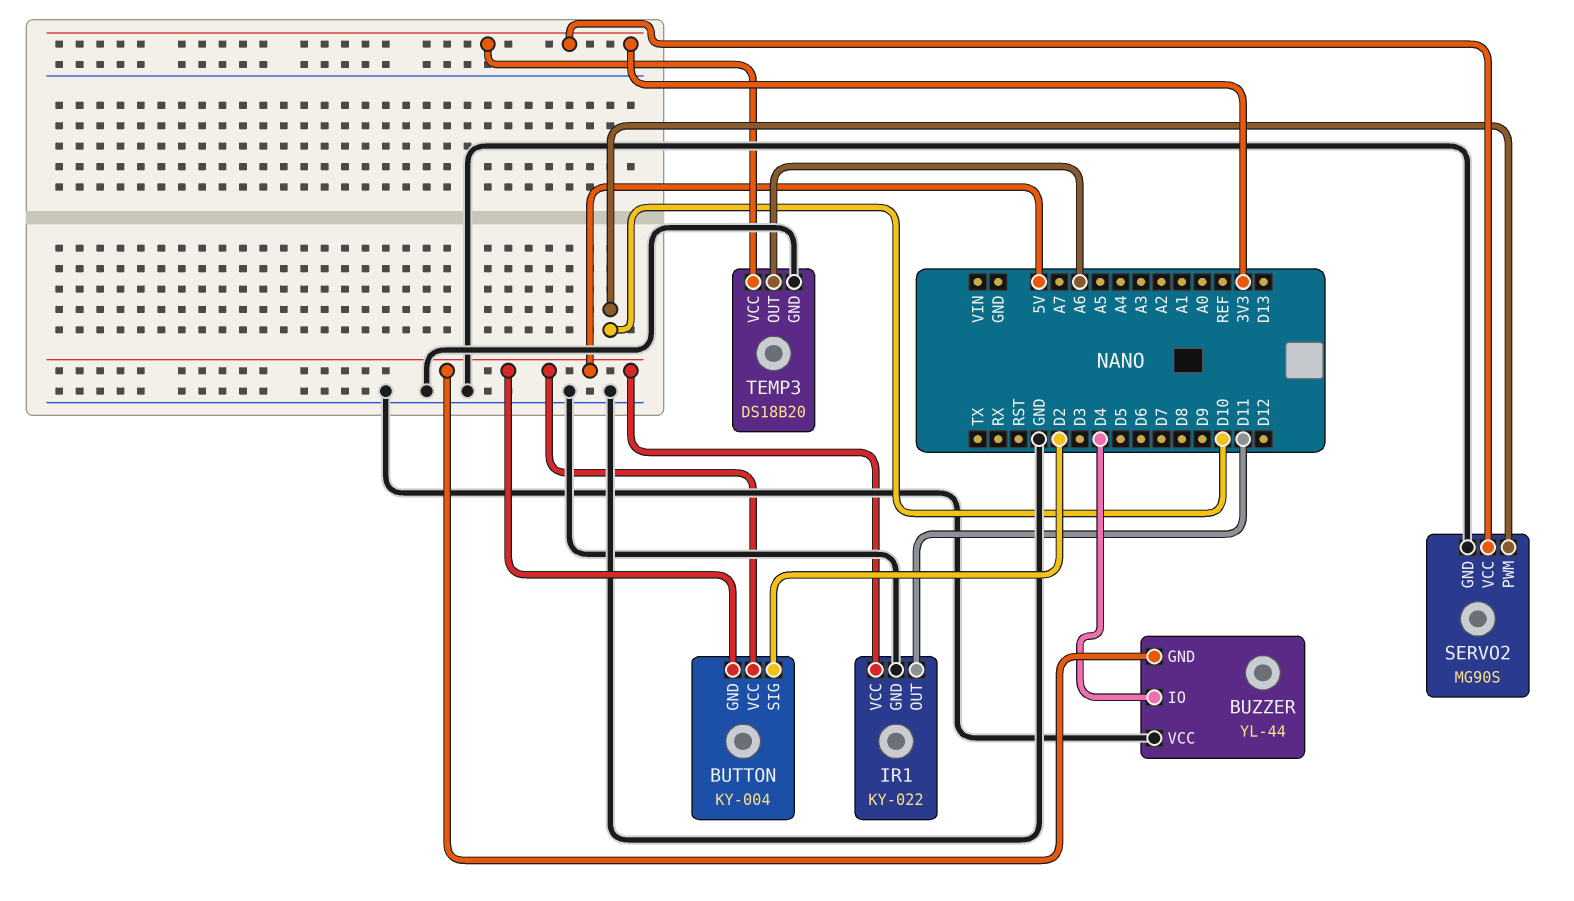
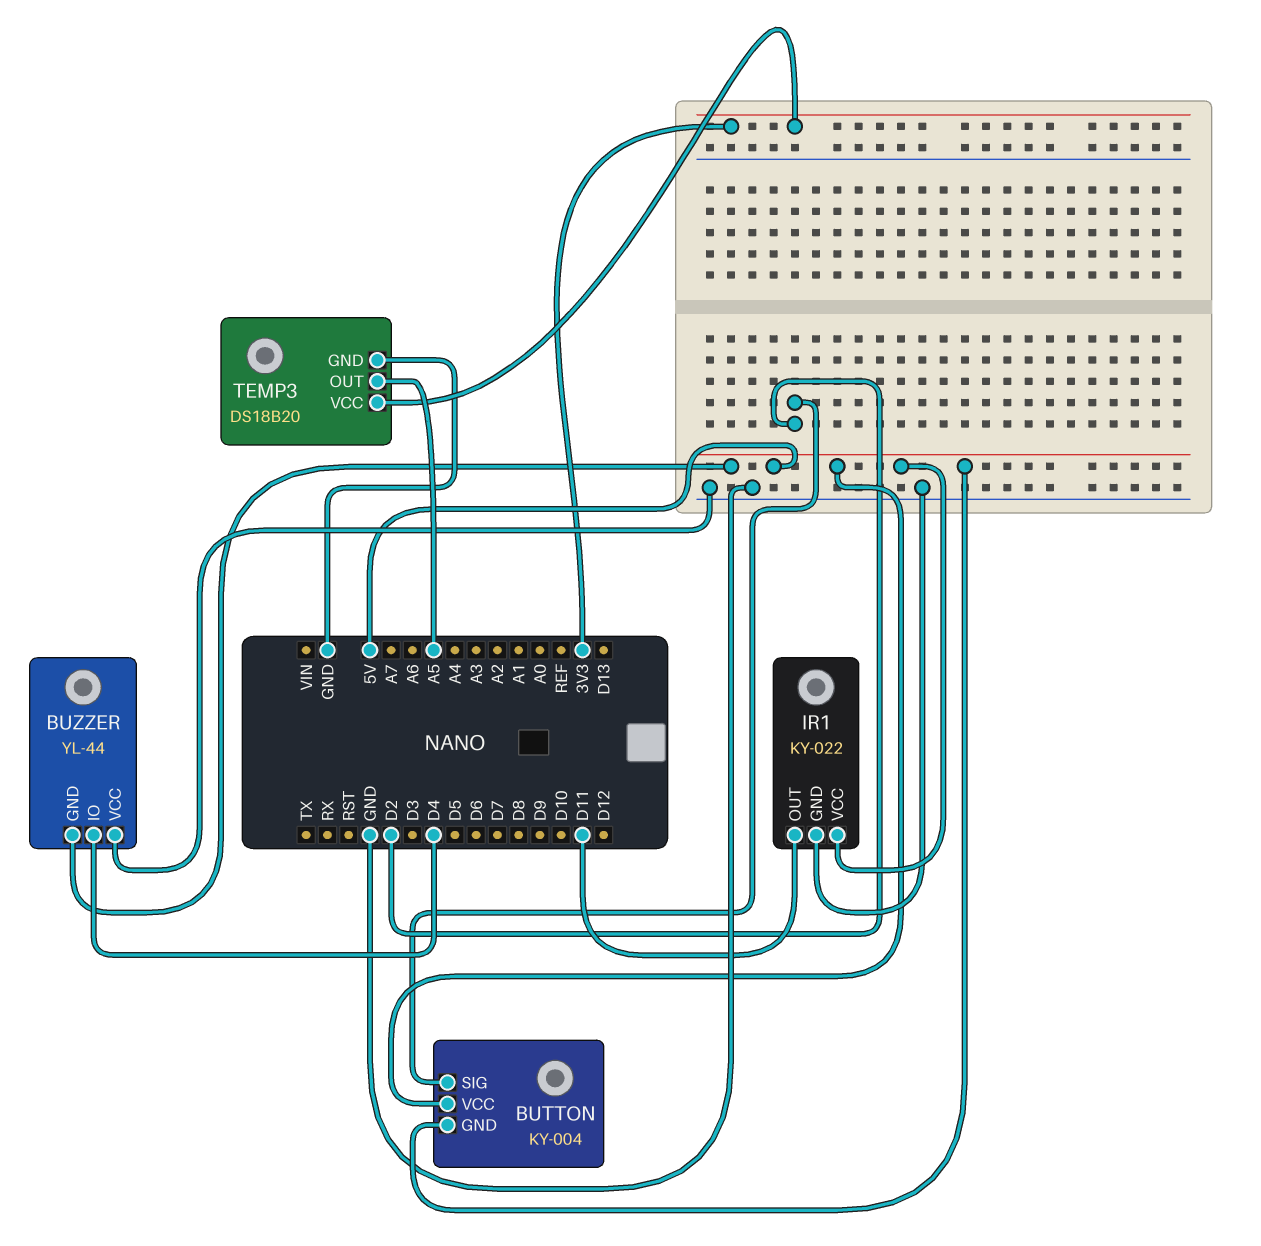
SERVO2: MG90S -> none
SERVO2 pin GND: GND -> none
SERVO2 pin PWM: D10 -> none
SERVO2 pin VCC: 3V3 -> none
TEMP3 pin OUT: A6 -> A5

